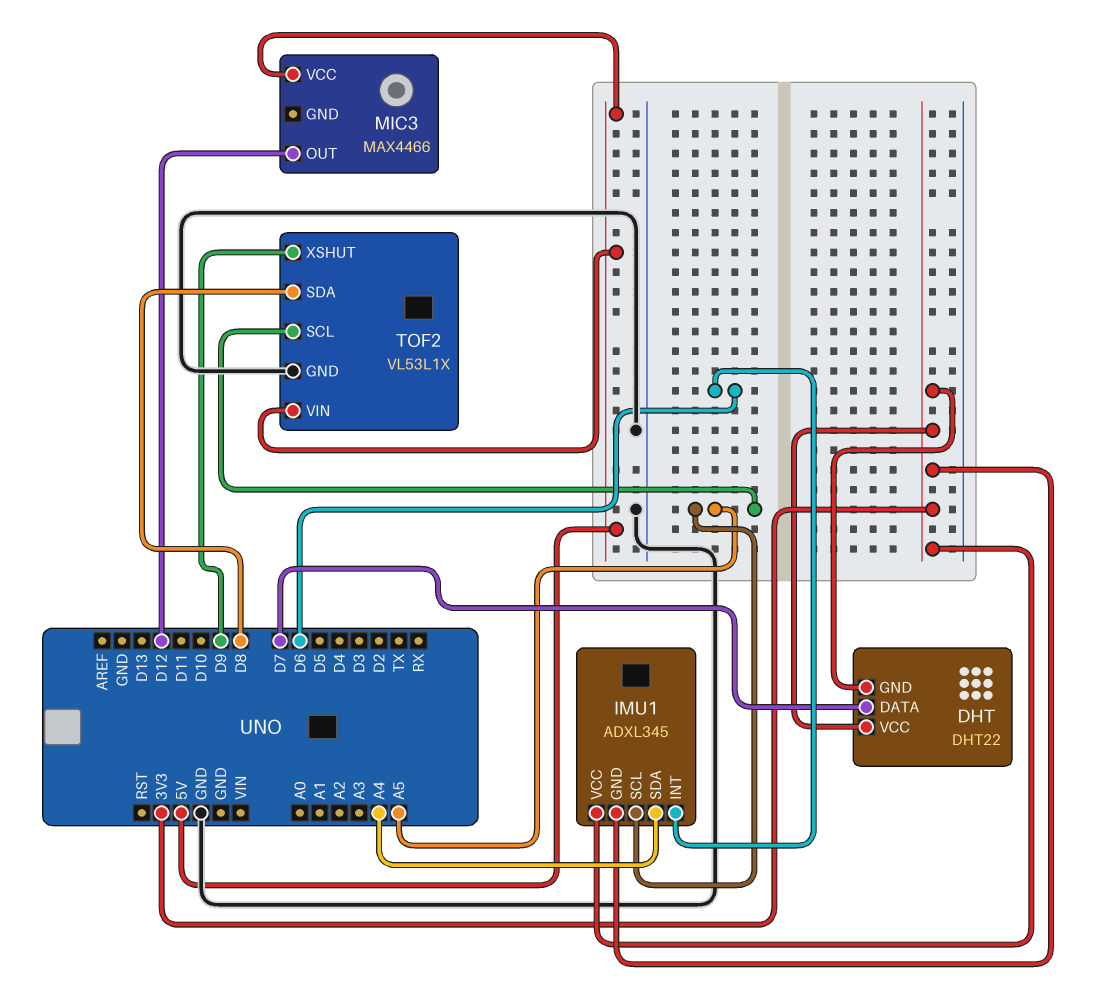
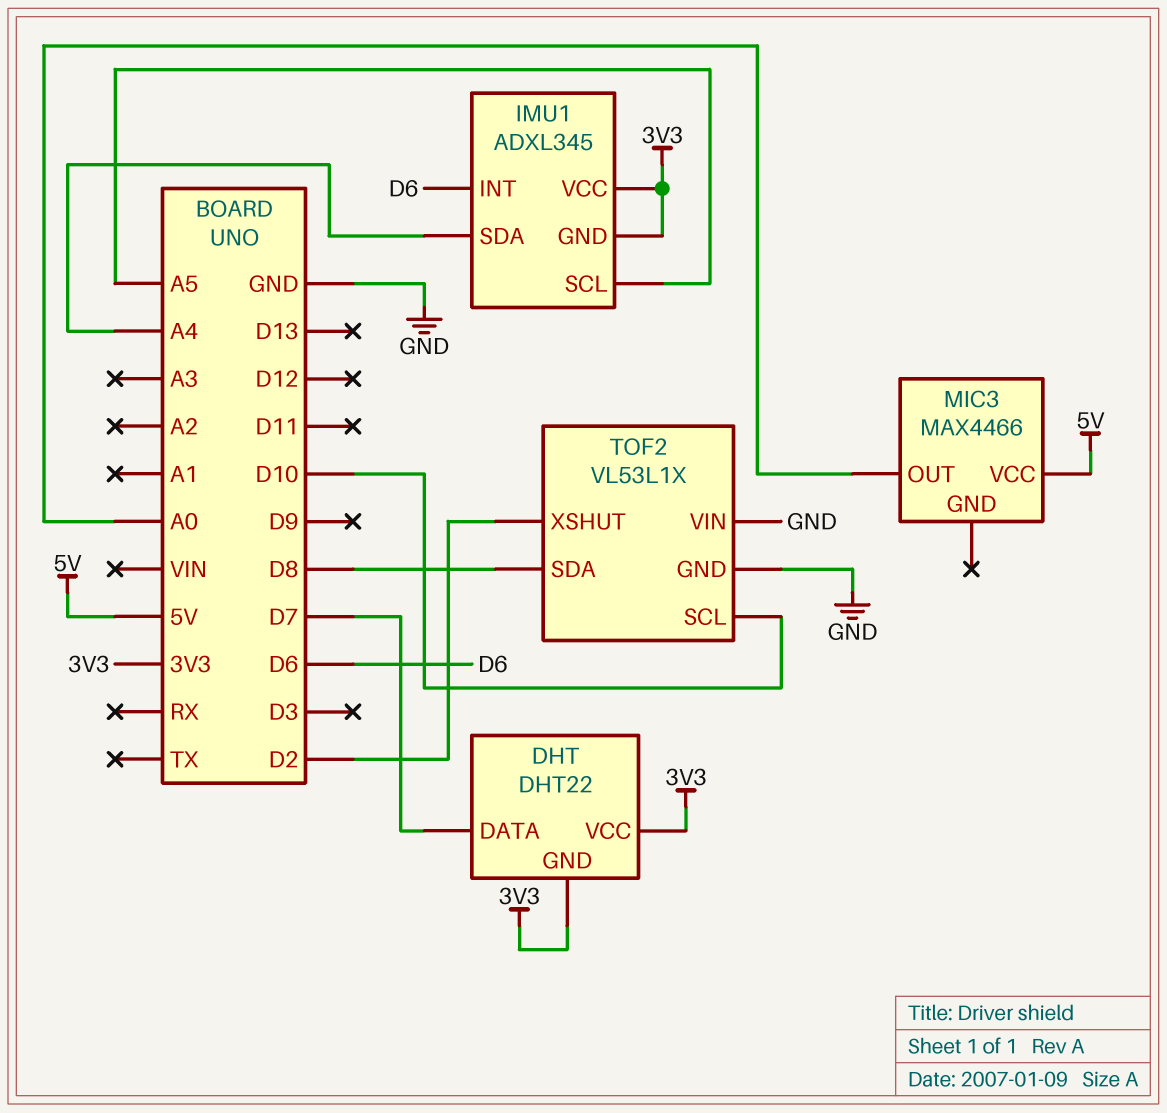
MIC3 pin OUT: D12 -> A0
TOF2 pin SCL: A5 -> D10
TOF2 pin VIN: 5V -> GND
TOF2 pin XSHUT: D9 -> D2

